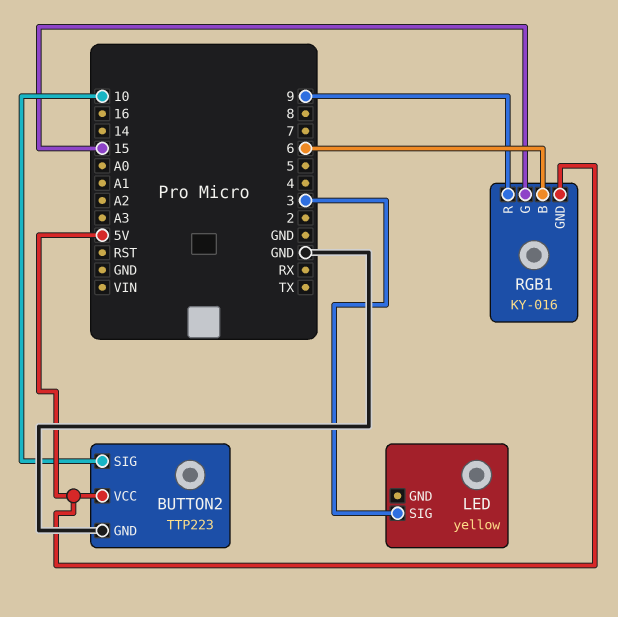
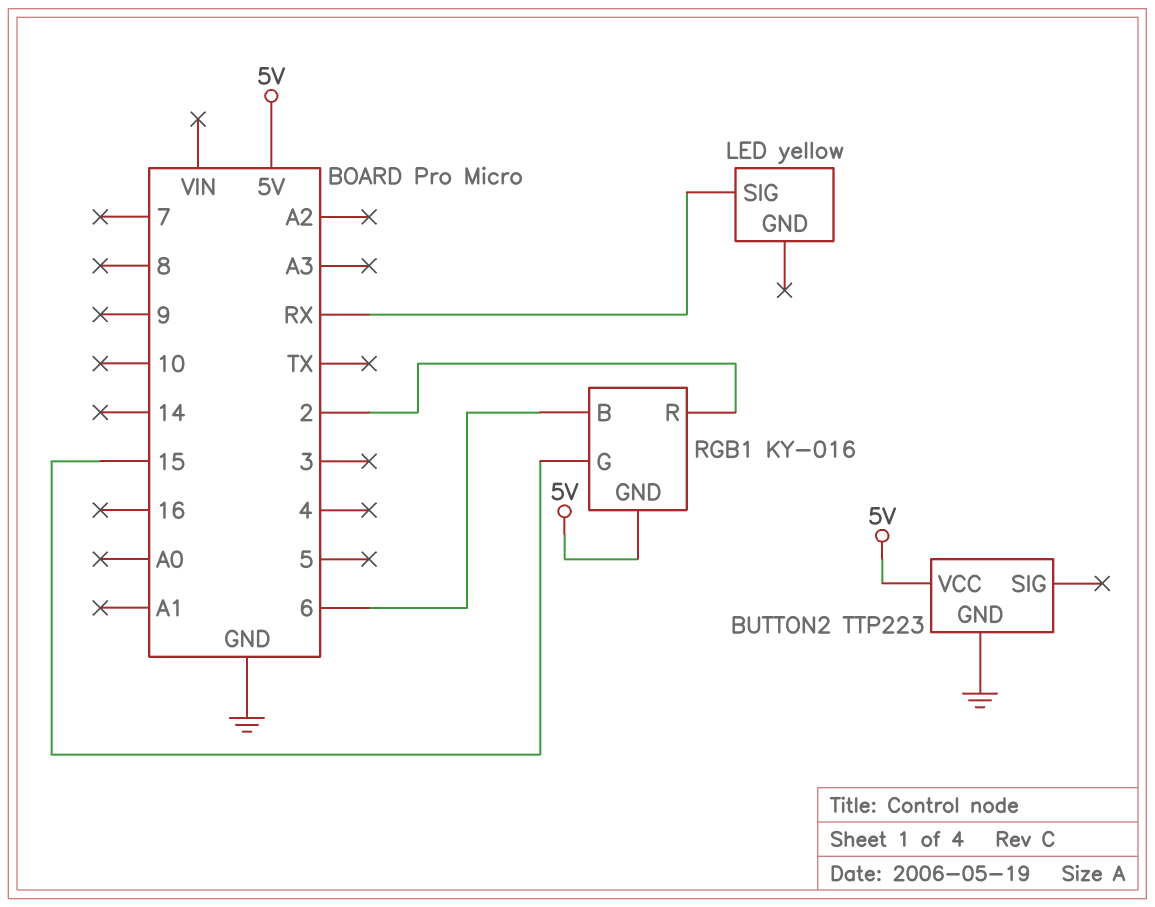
BUTTON2 pin SIG: 10 -> none
LED pin SIG: 3 -> RX
RGB1 pin R: 9 -> 2

